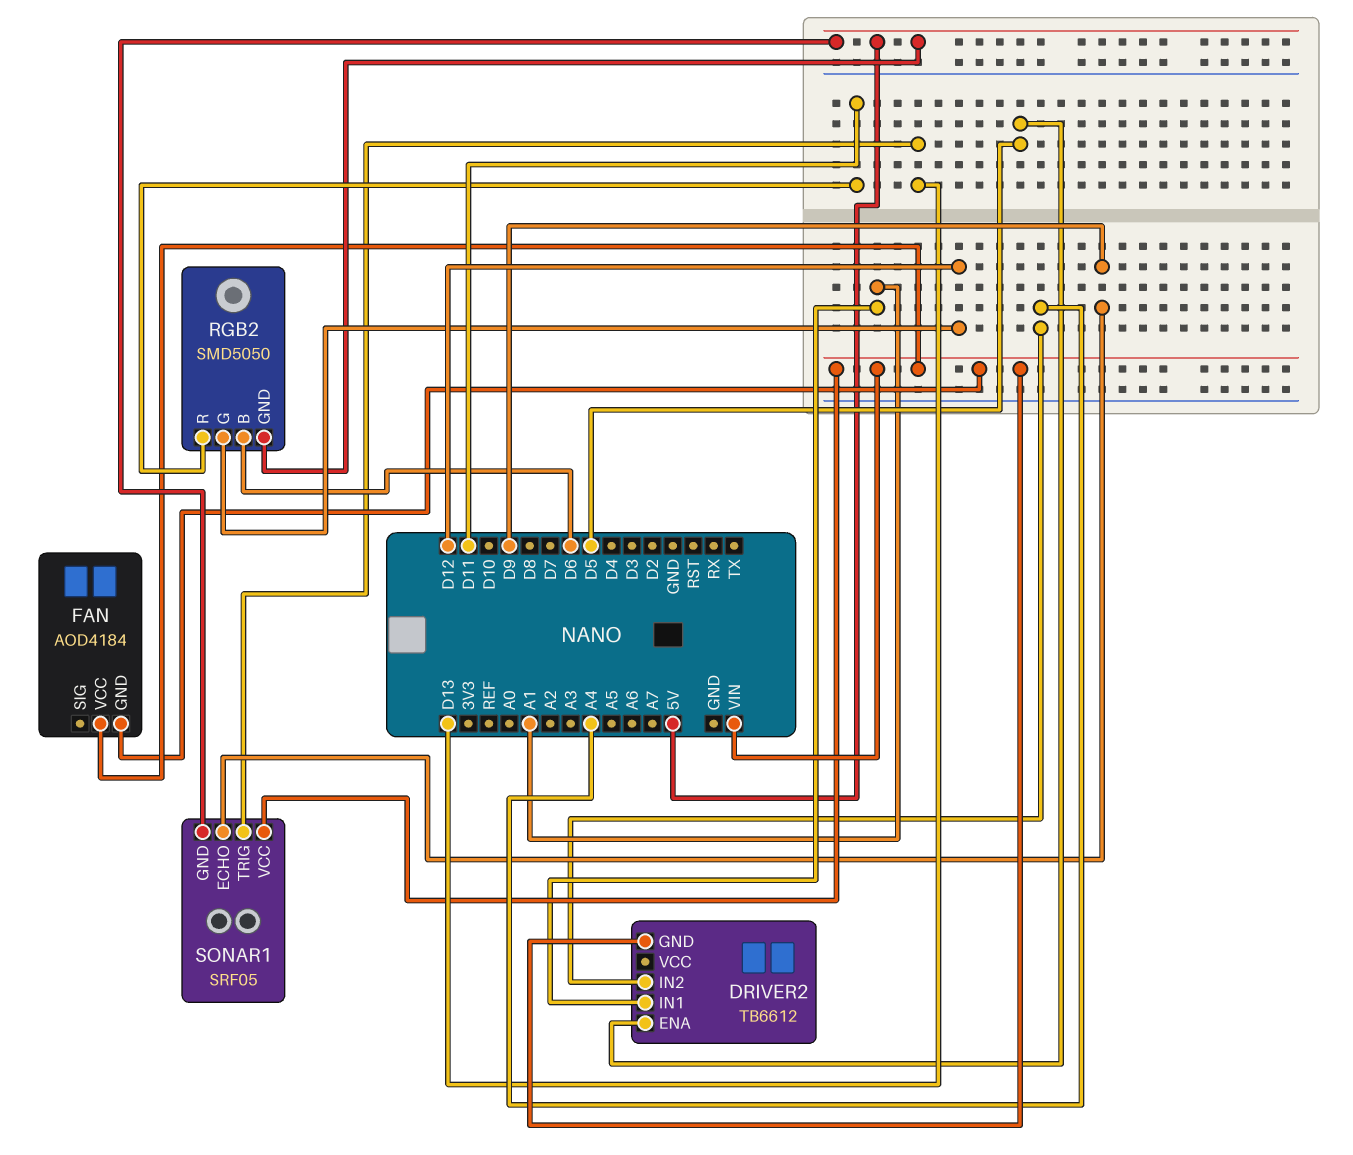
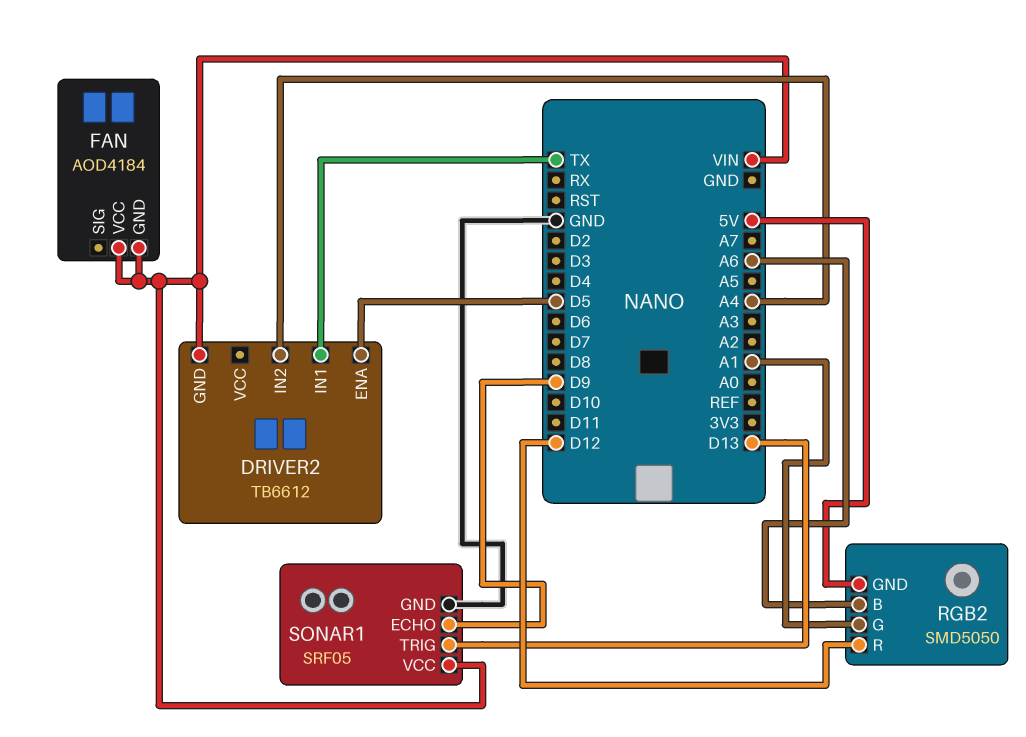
DRIVER2 pin IN1: A1 -> TX
RGB2 pin B: D6 -> A6
RGB2 pin G: D12 -> A1
RGB2 pin R: D11 -> D12
SONAR1 pin GND: 5V -> GND

